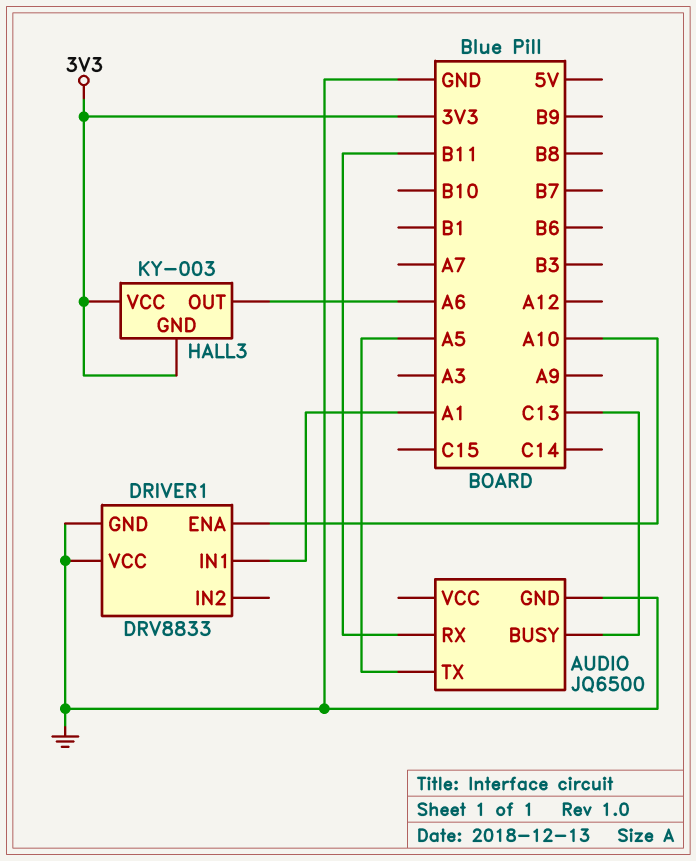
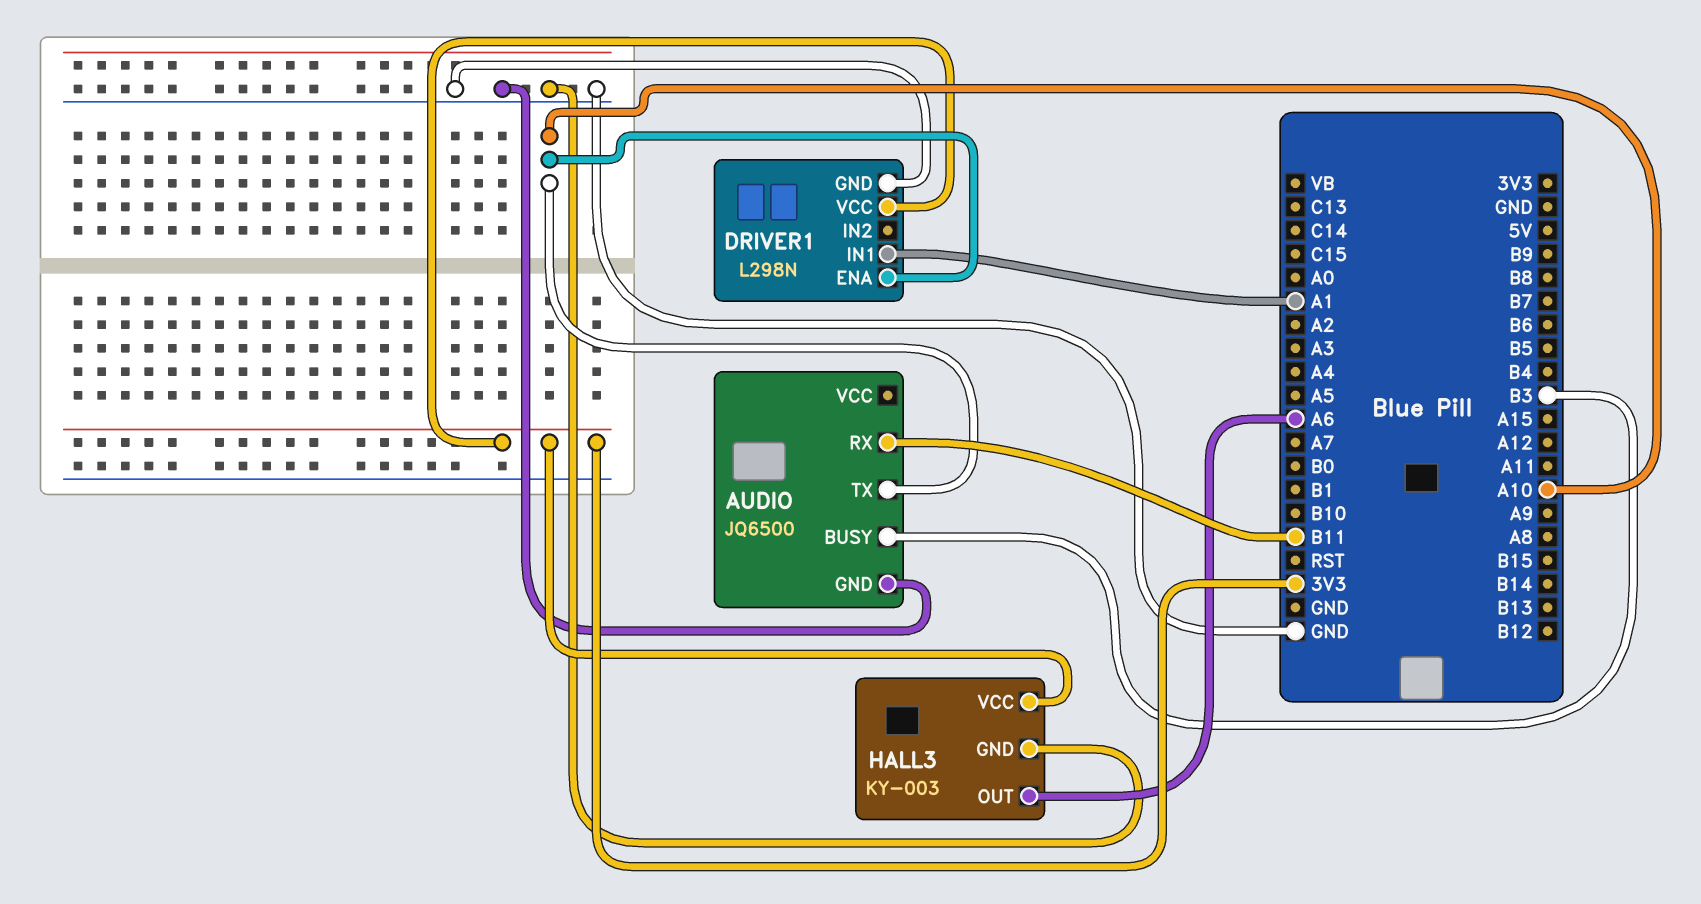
AUDIO pin BUSY: C13 -> B3
AUDIO pin TX: A5 -> A10
DRIVER1: DRV8833 -> L298N
DRIVER1 pin VCC: GND -> 3V3
HALL3 pin GND: 3V3 -> GND

